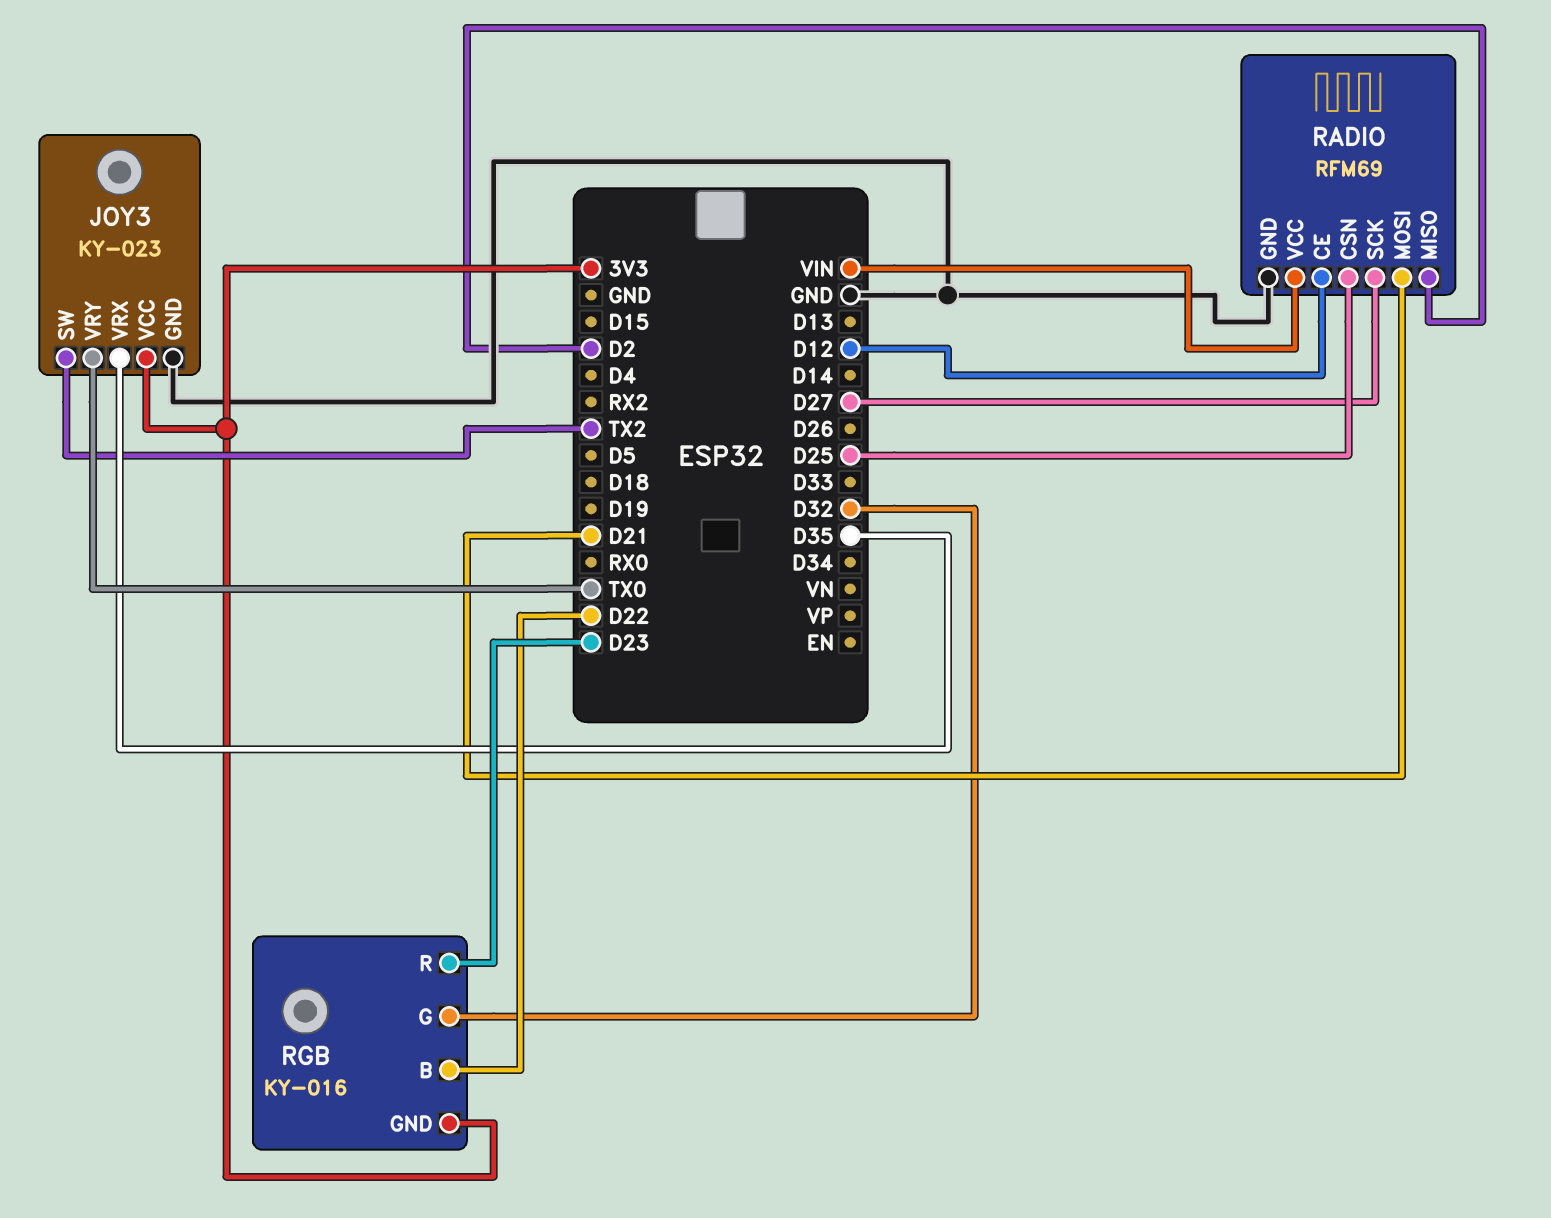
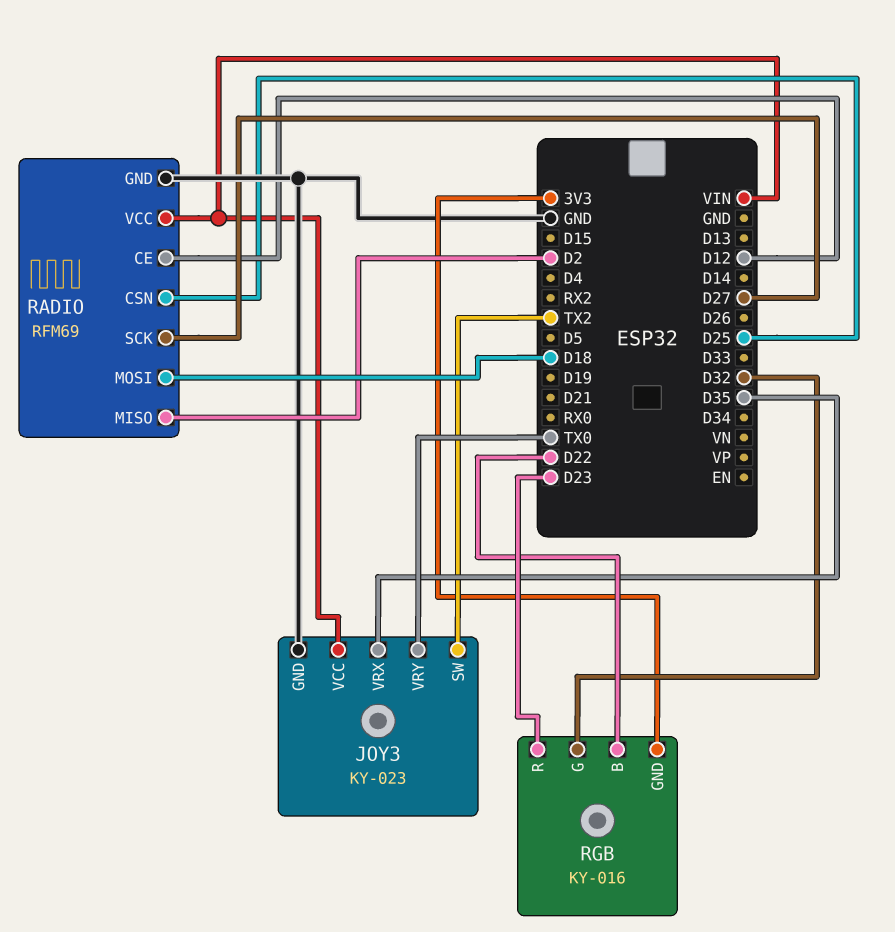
JOY3 pin VCC: 3V3 -> VIN
RADIO pin MOSI: D21 -> D18

